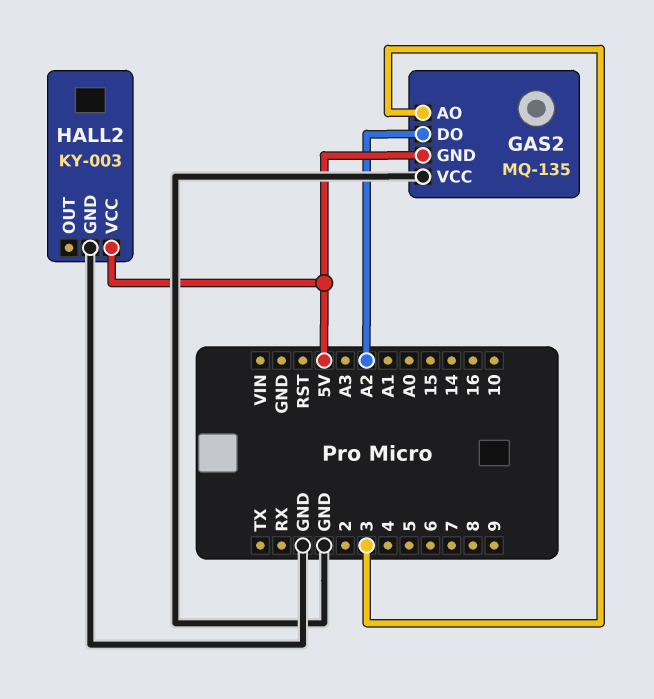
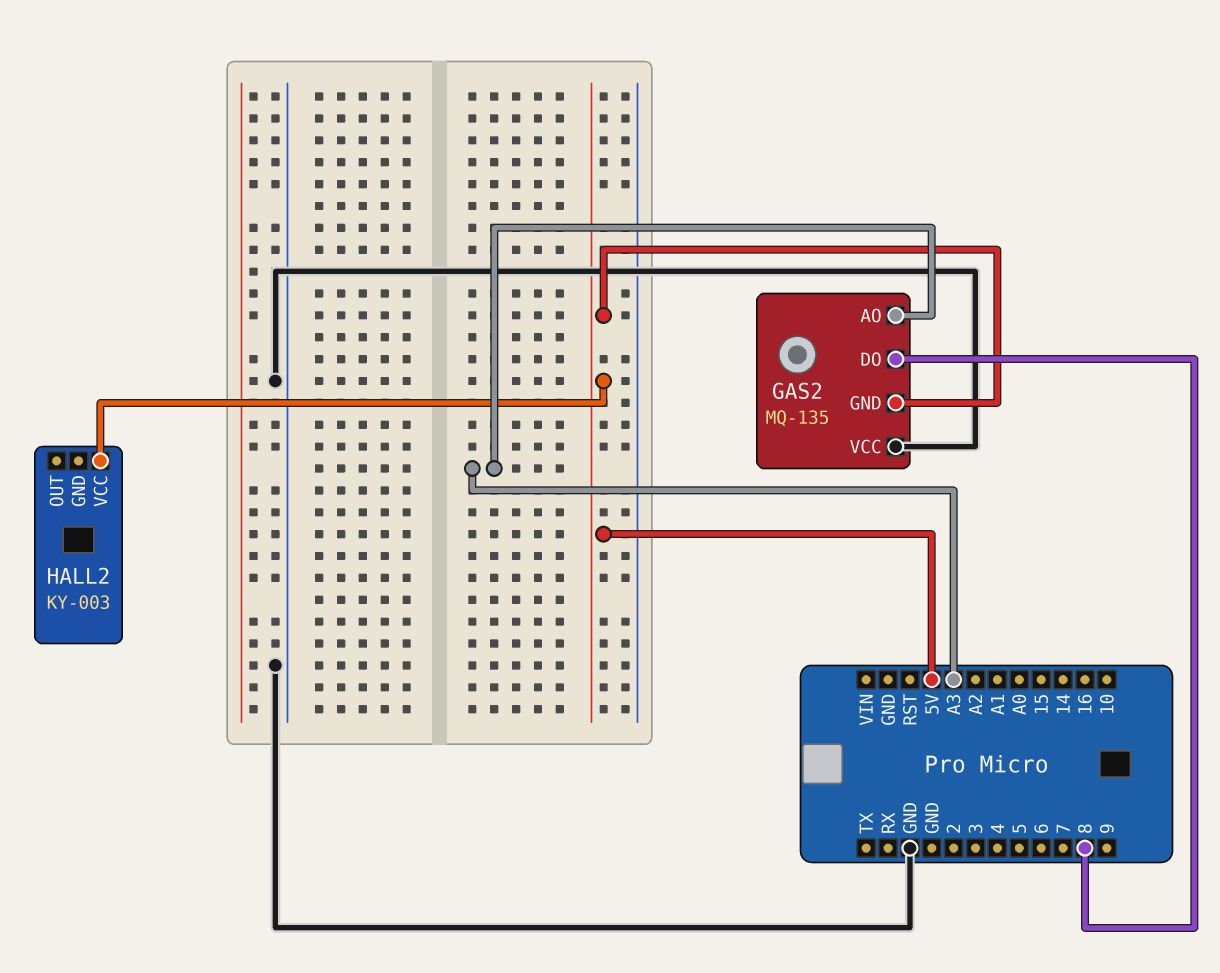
GAS2 pin AO: 3 -> A3
GAS2 pin DO: A2 -> 8
HALL2 pin GND: GND -> none

